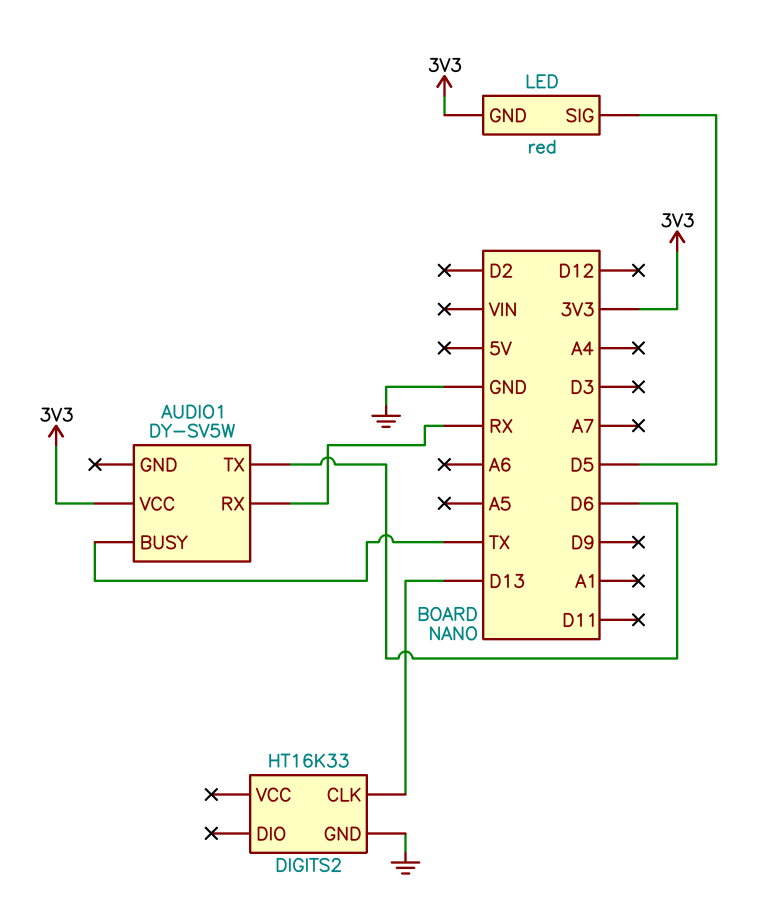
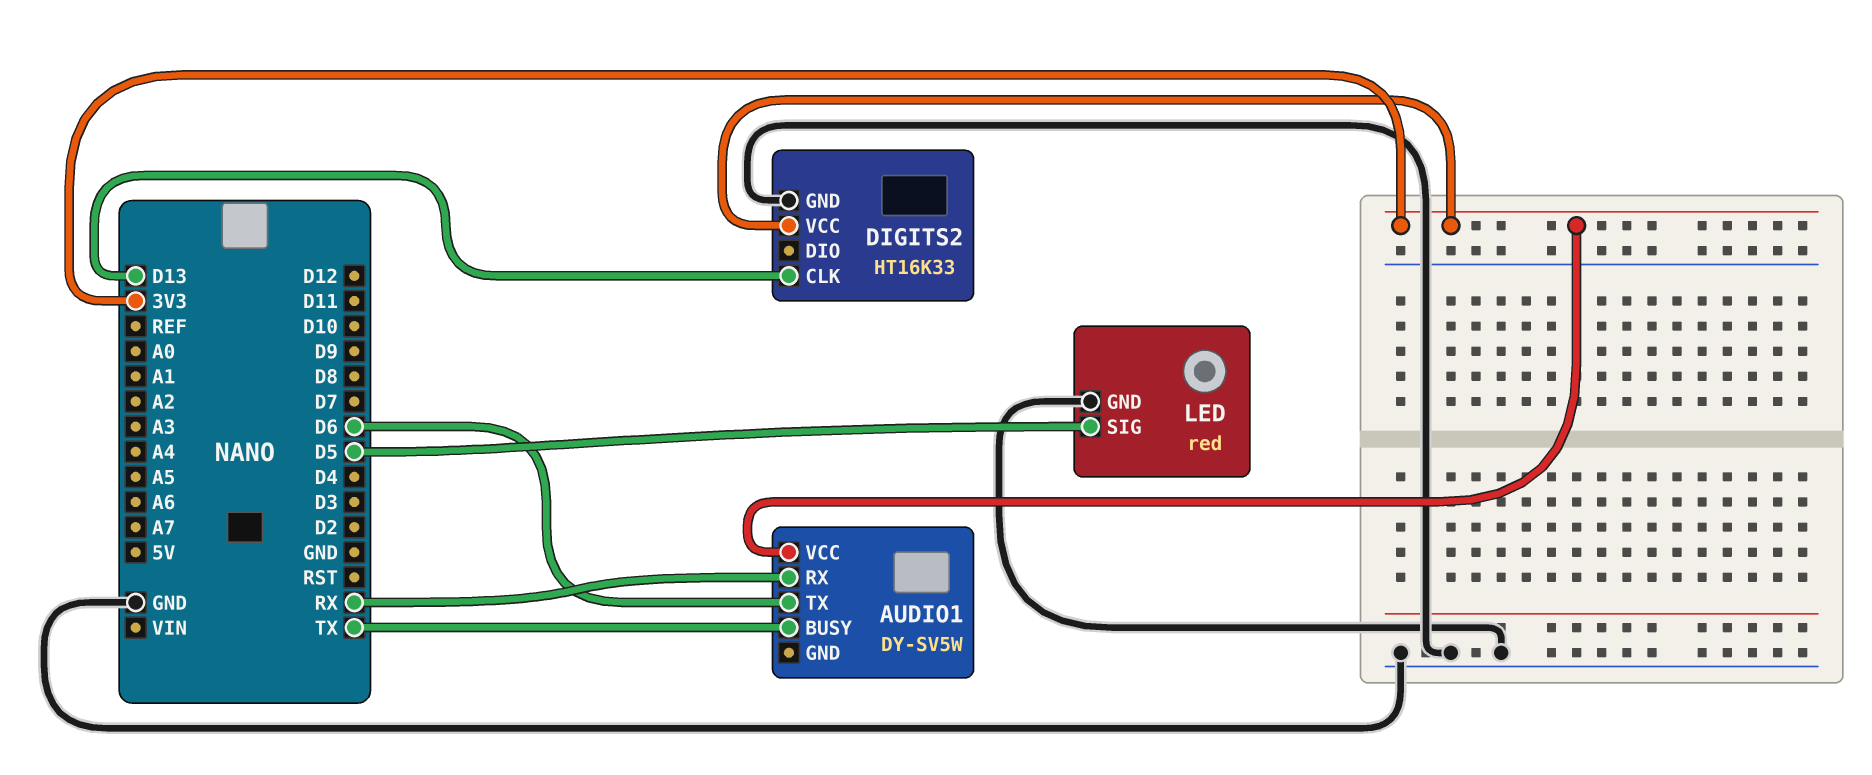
DIGITS2 pin VCC: none -> 3V3
LED pin GND: 3V3 -> GND

